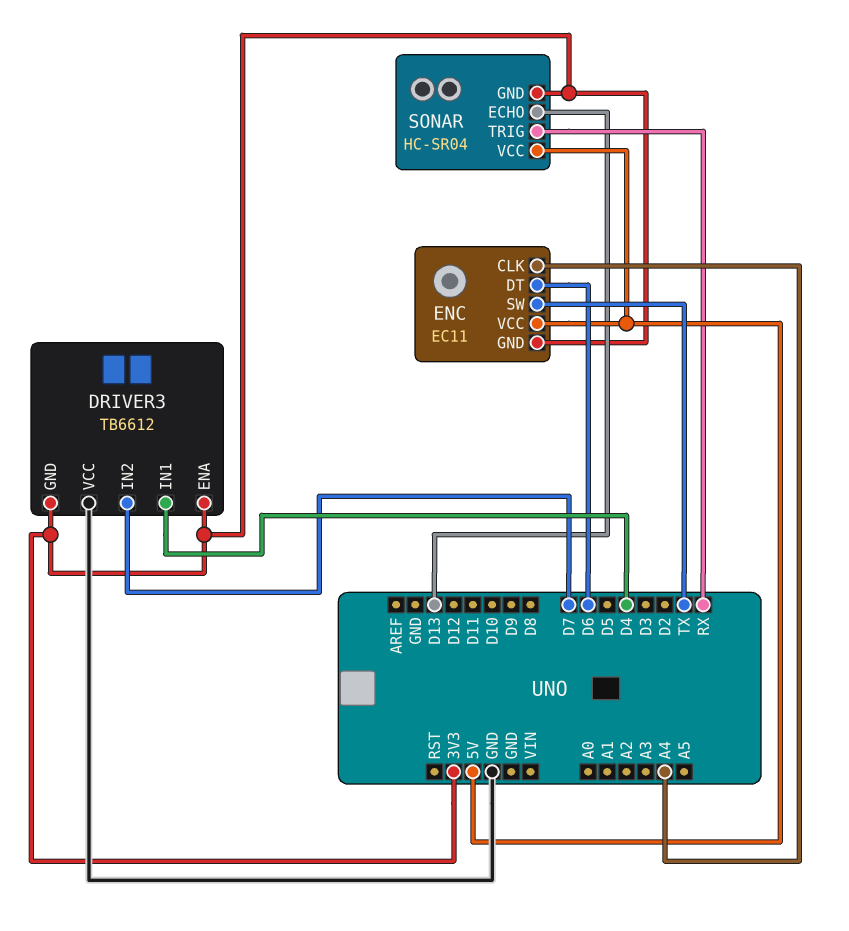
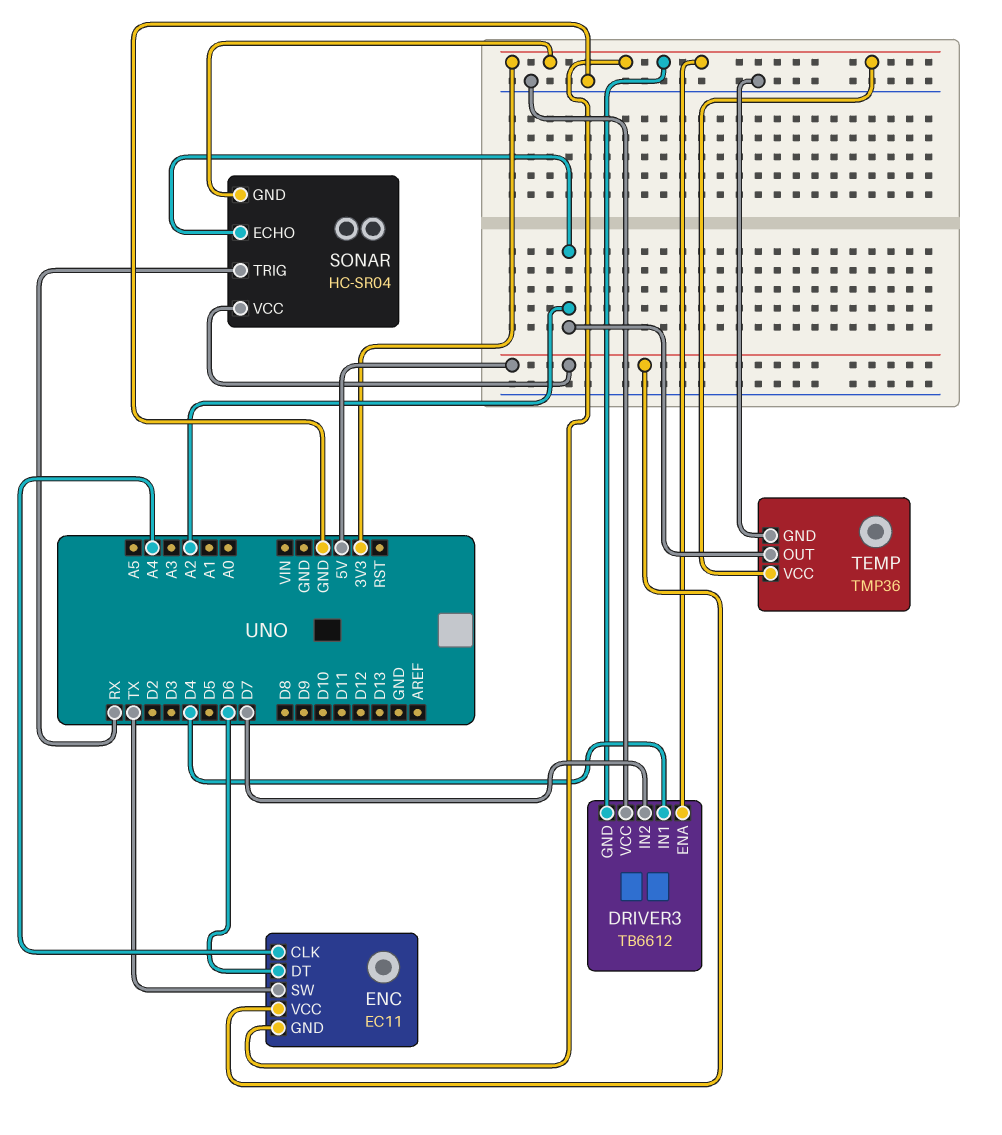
SONAR pin ECHO: D13 -> A2
TEMP: none -> TMP36
TEMP pin GND: none -> GND
TEMP pin OUT: none -> A2
TEMP pin VCC: none -> 3V3

